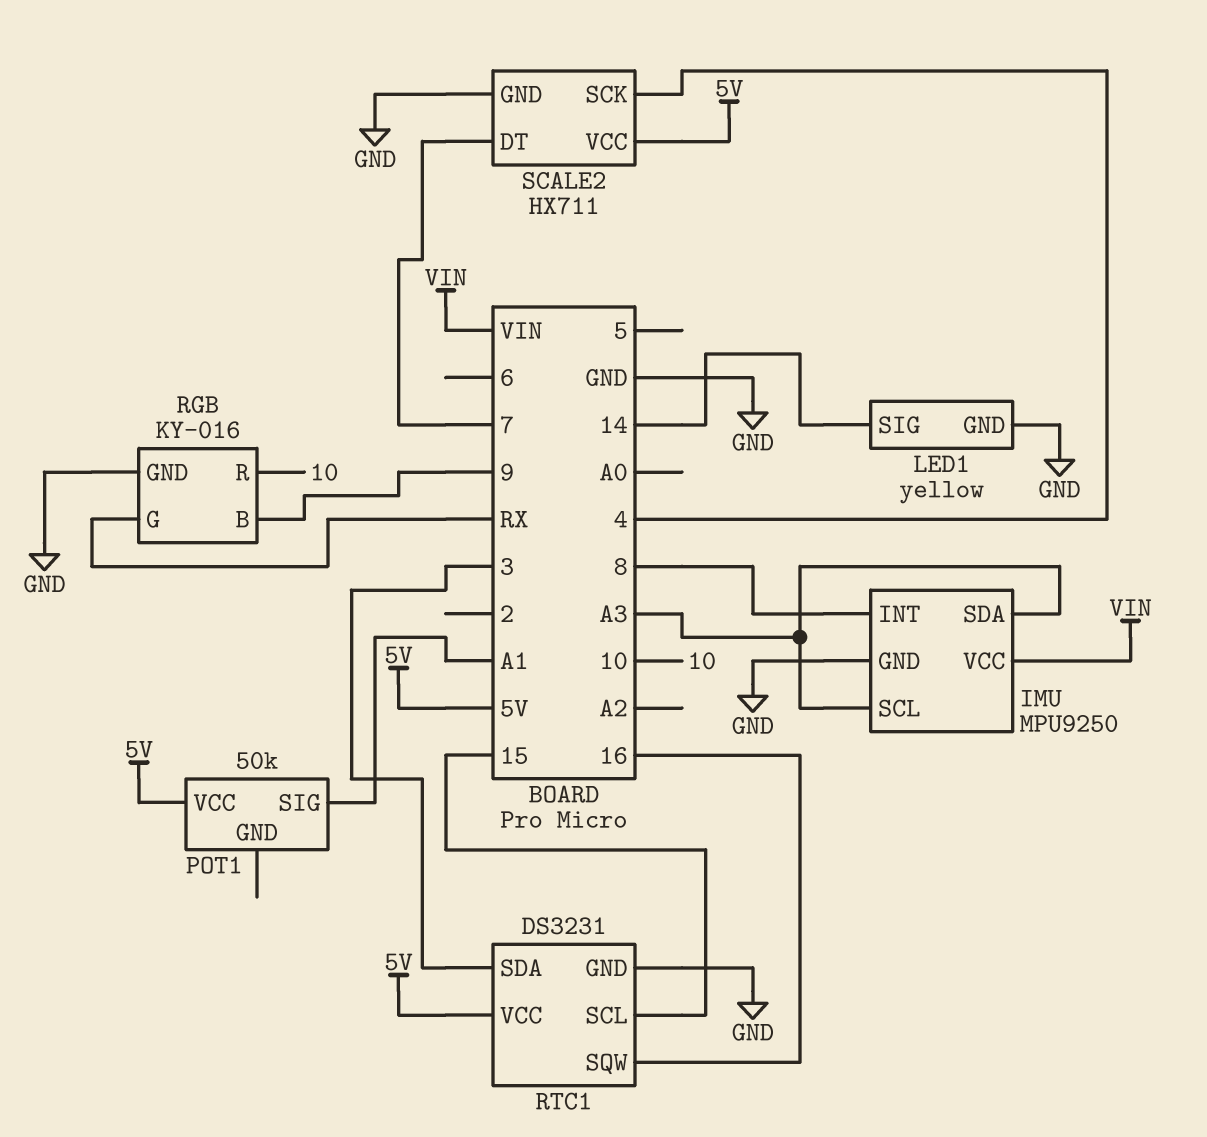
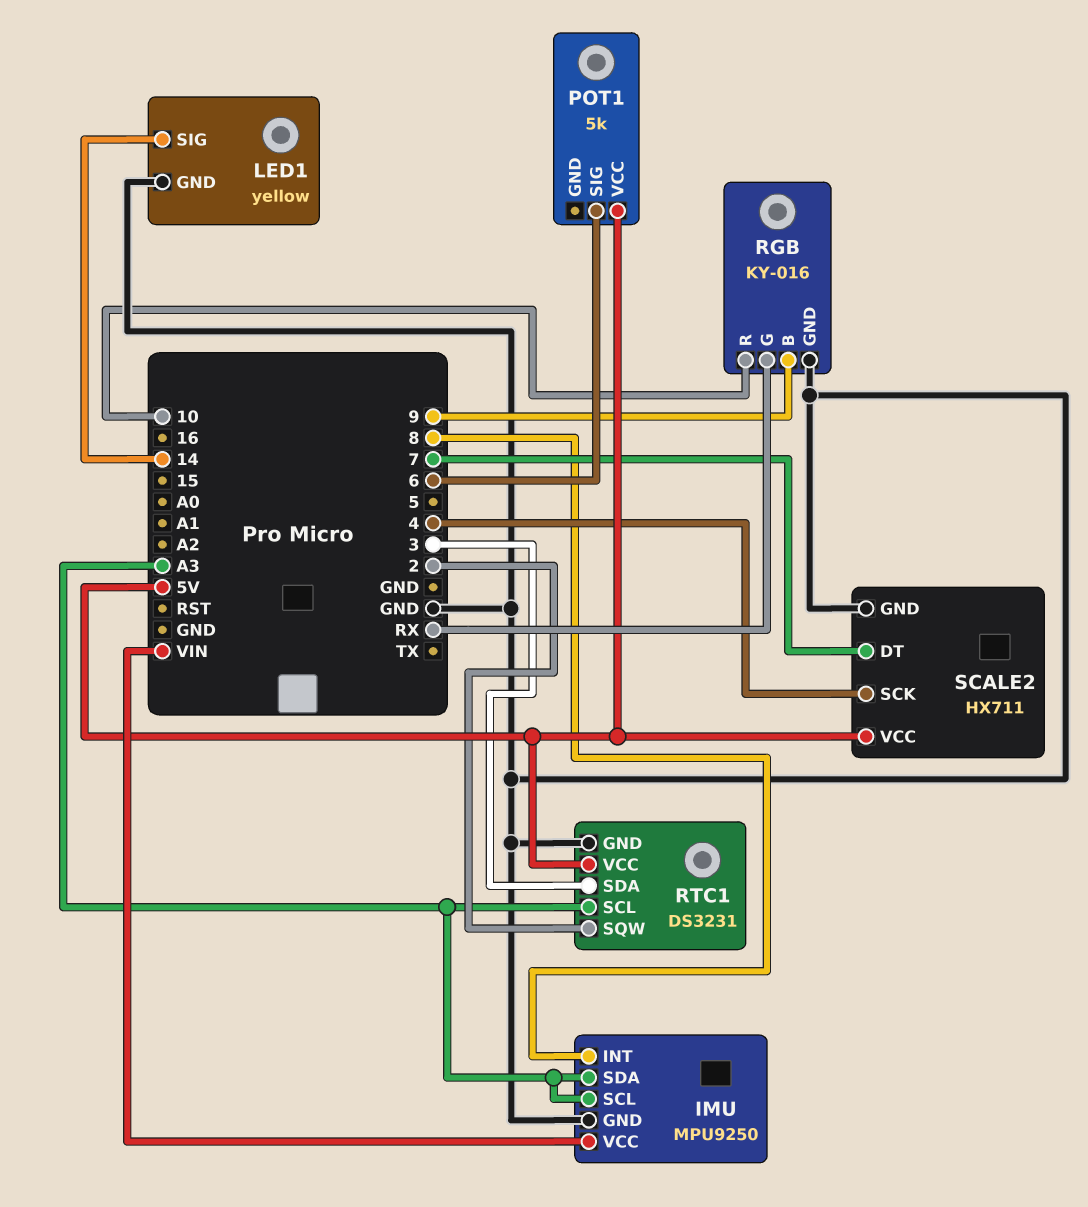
POT1: 50k -> 5k
POT1 pin SIG: A1 -> 6
RTC1 pin SCL: 15 -> A3
RTC1 pin SQW: 16 -> 2

